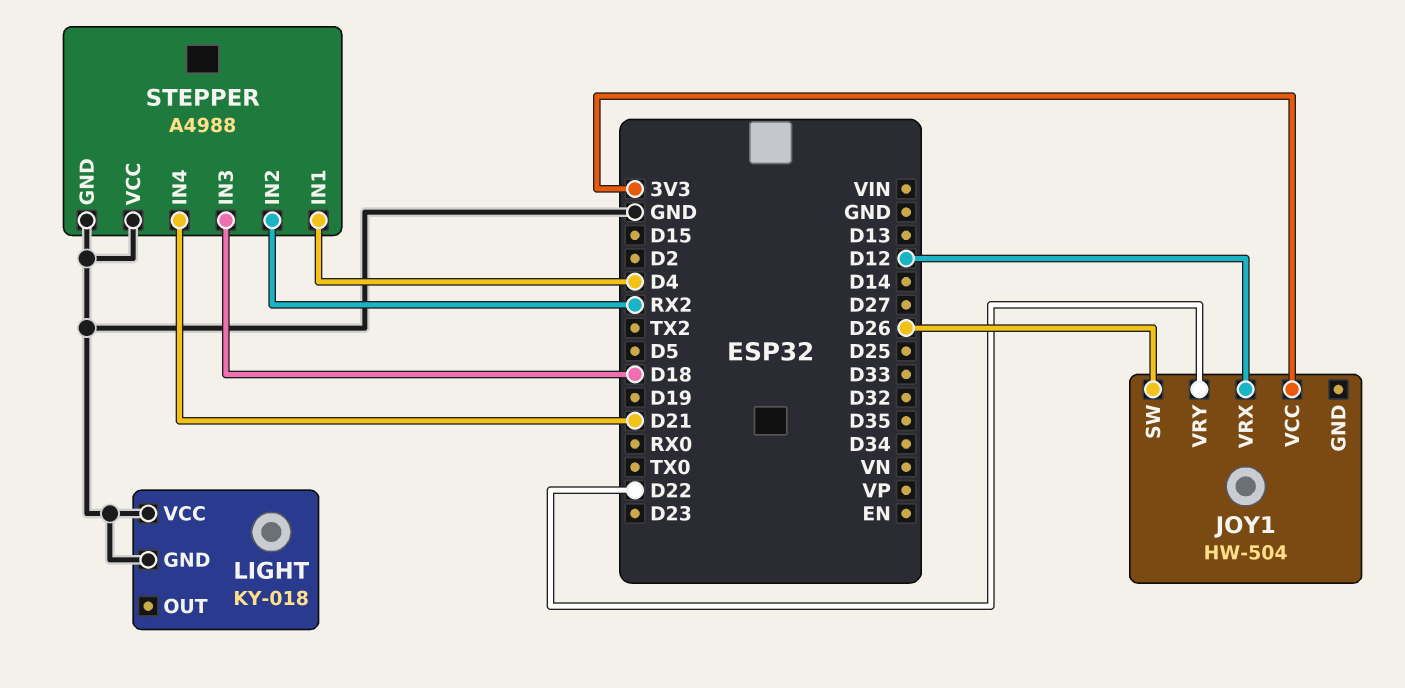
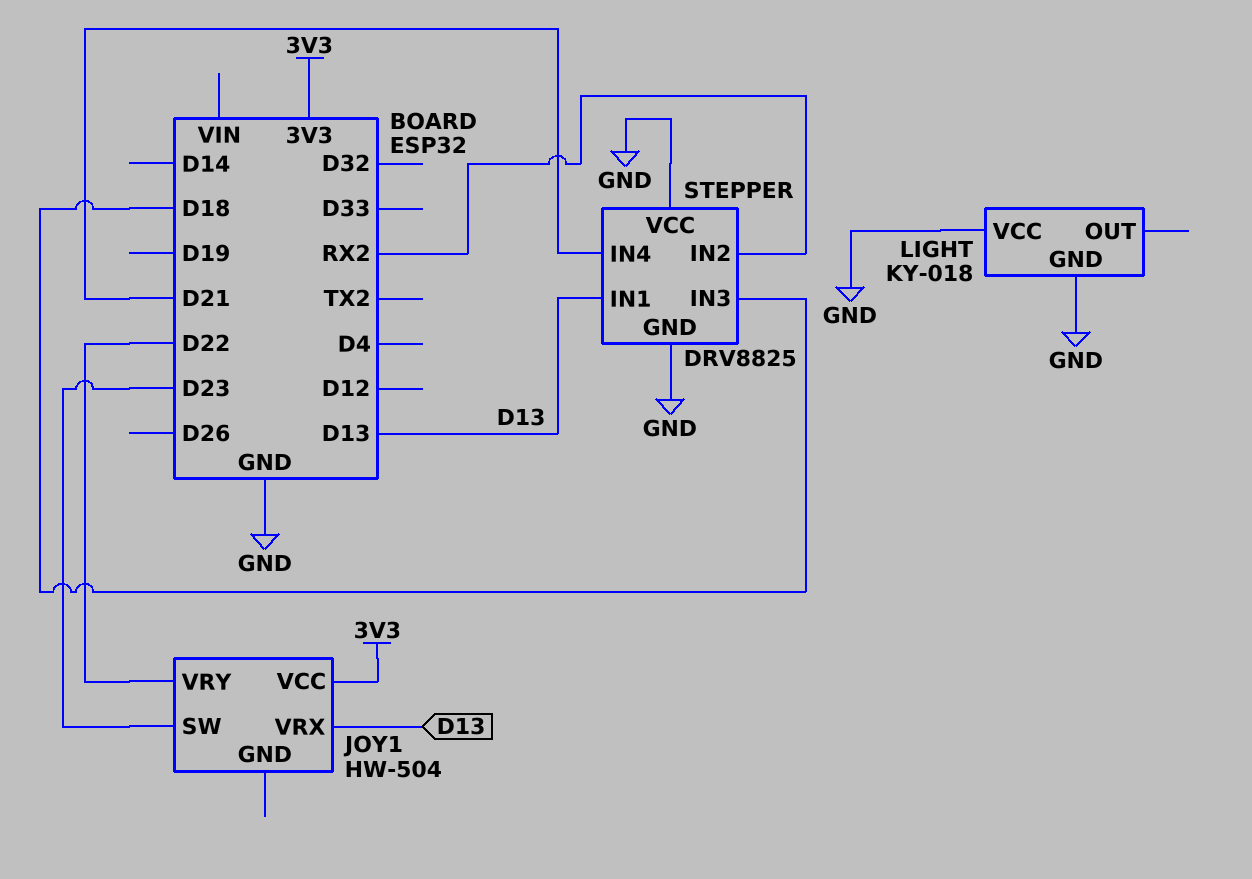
JOY1 pin SW: D26 -> D23
JOY1 pin VRX: D12 -> D13
STEPPER: A4988 -> DRV8825
STEPPER pin IN1: D4 -> D13

